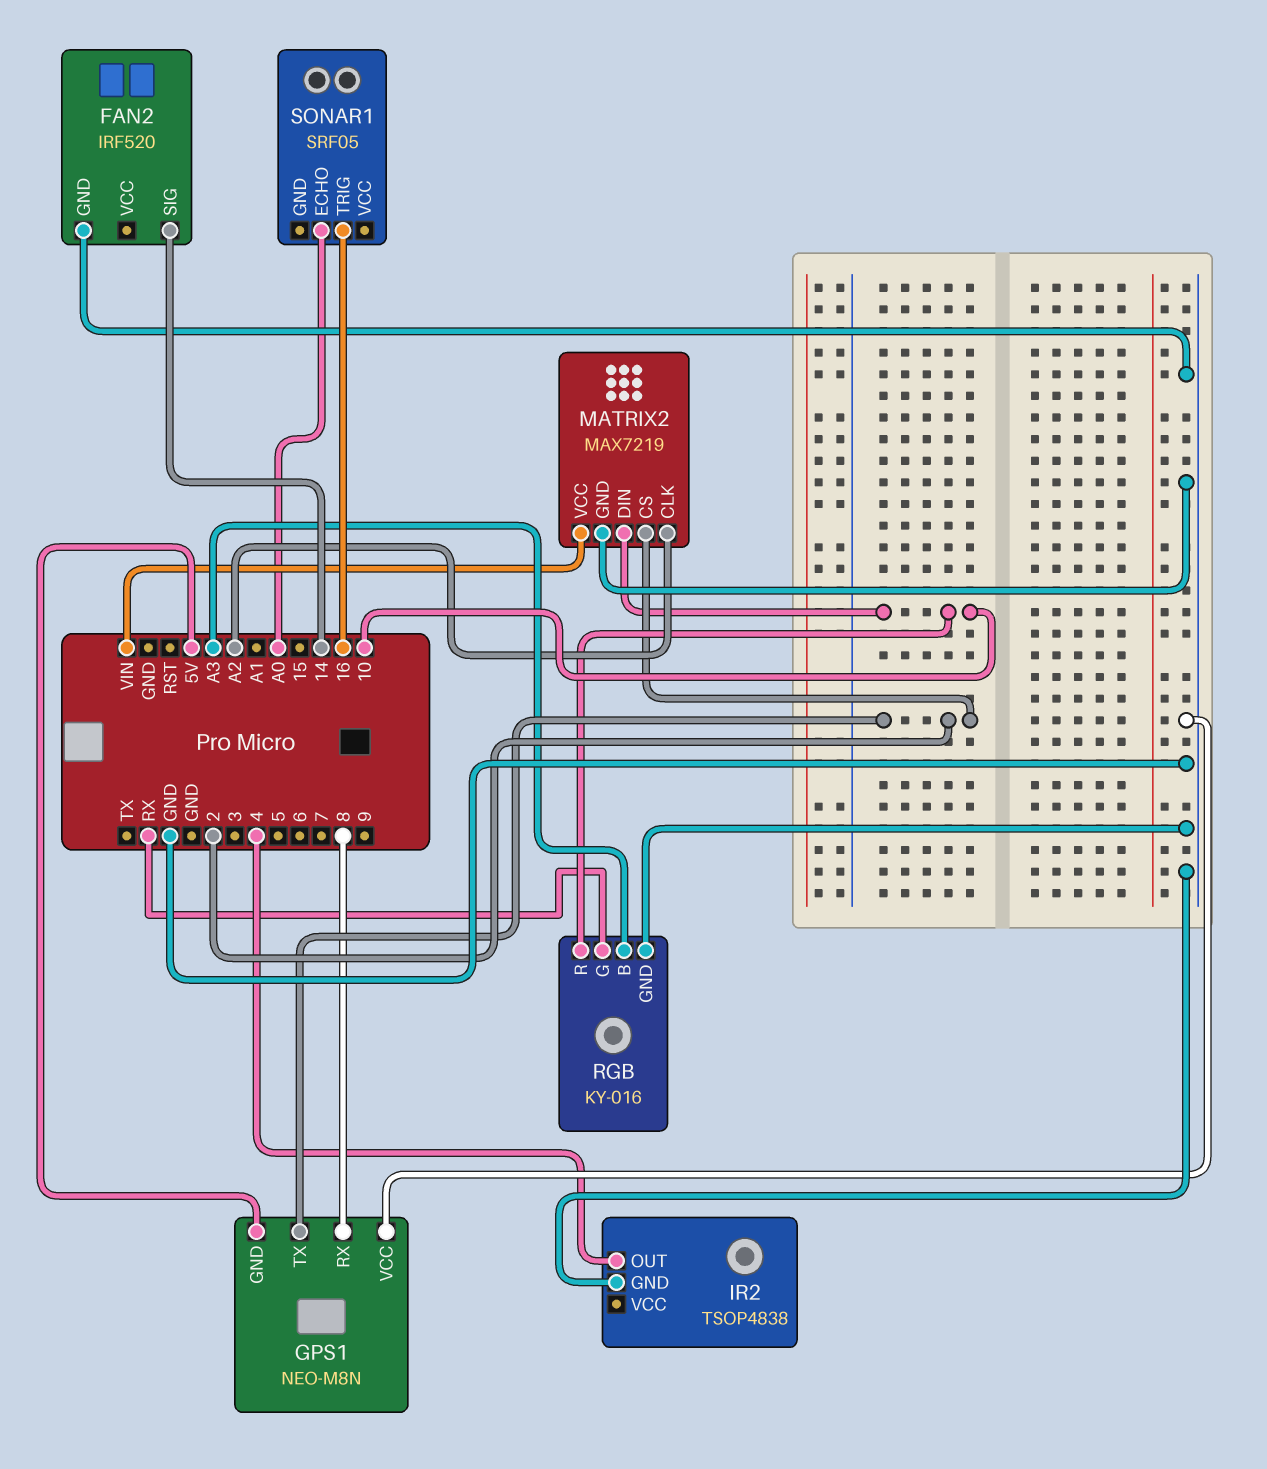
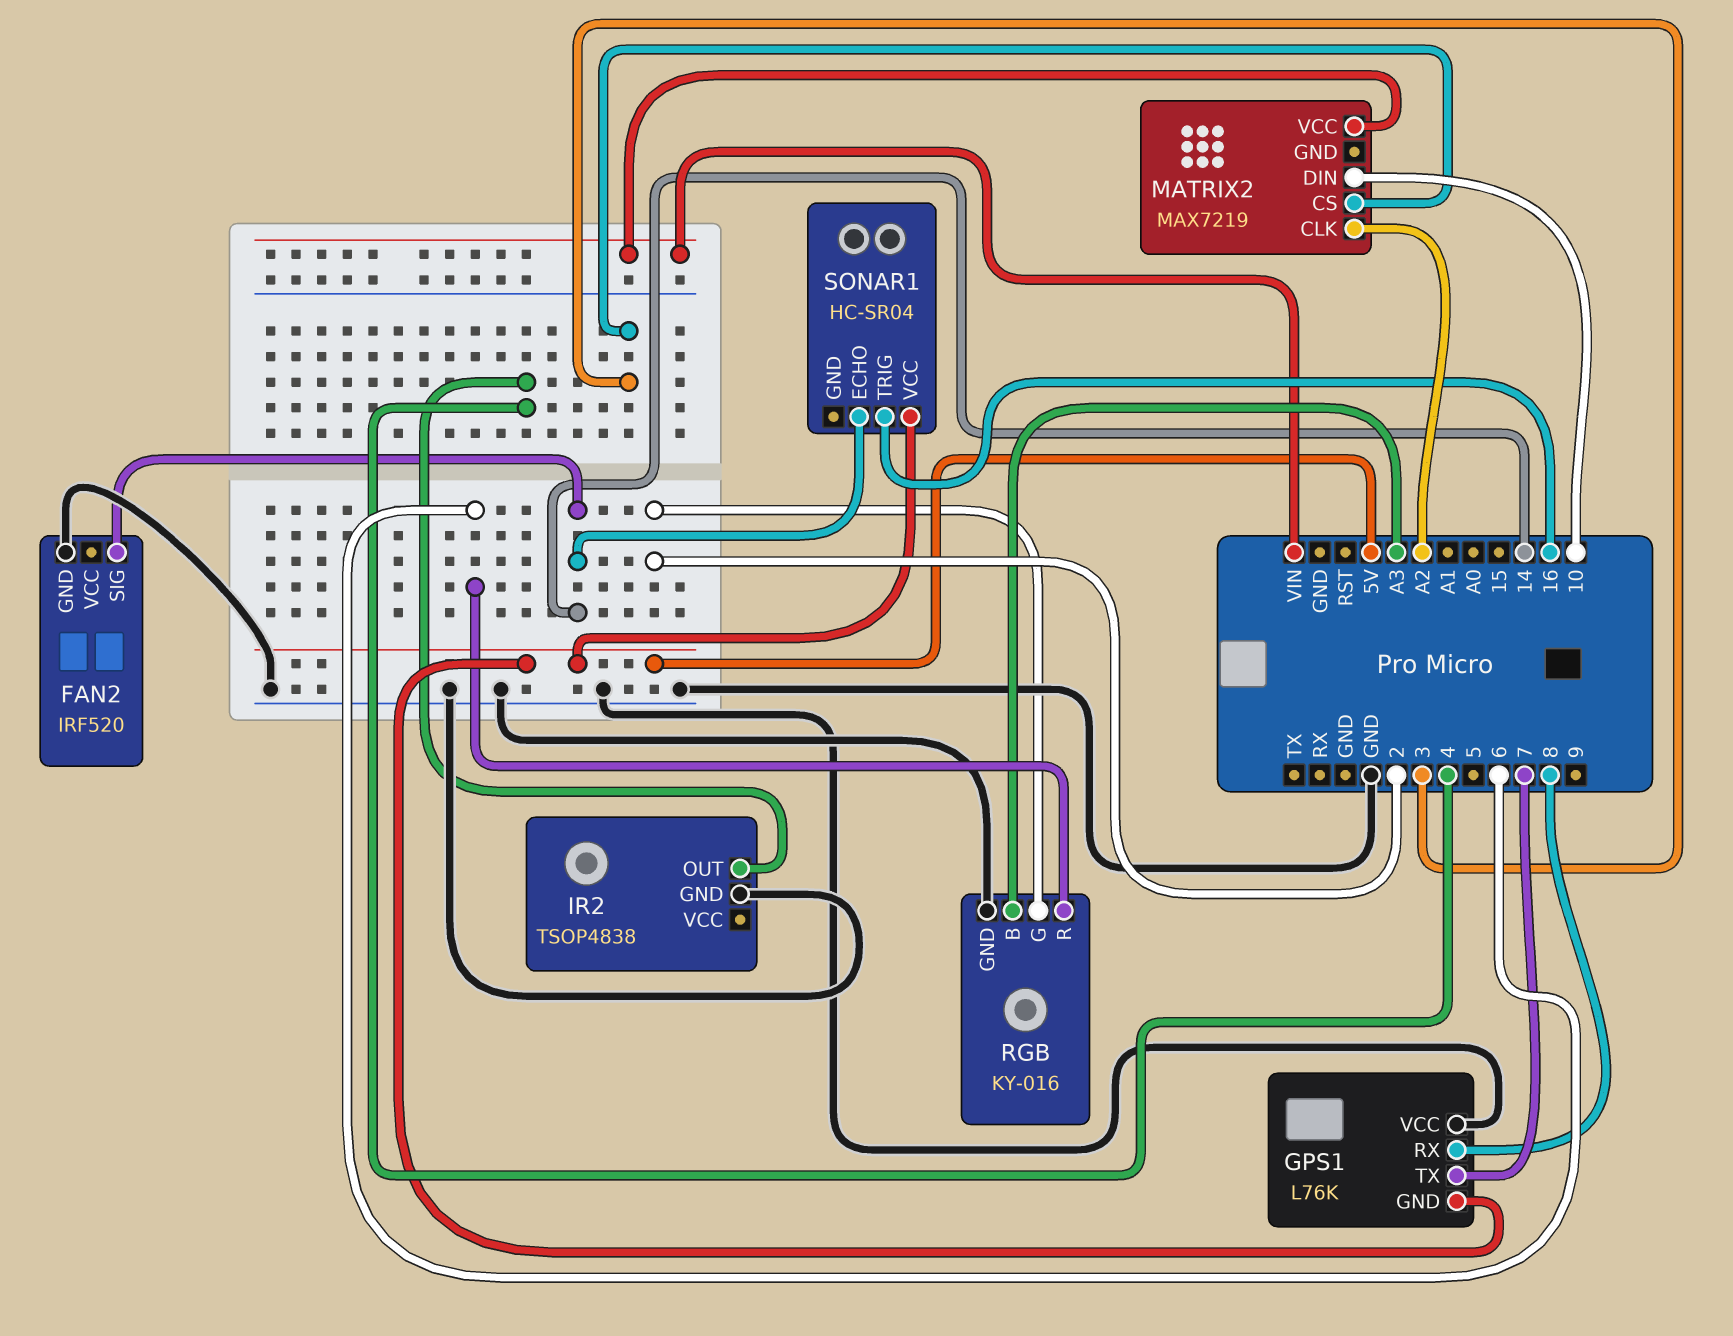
GPS1: NEO-M8N -> L76K
GPS1 pin TX: 2 -> 7
MATRIX2 pin CS: 2 -> 3
MATRIX2 pin GND: GND -> none
RGB pin G: RX -> 2
RGB pin R: 10 -> 6
SONAR1: SRF05 -> HC-SR04
SONAR1 pin ECHO: A0 -> 14
SONAR1 pin VCC: none -> 5V

